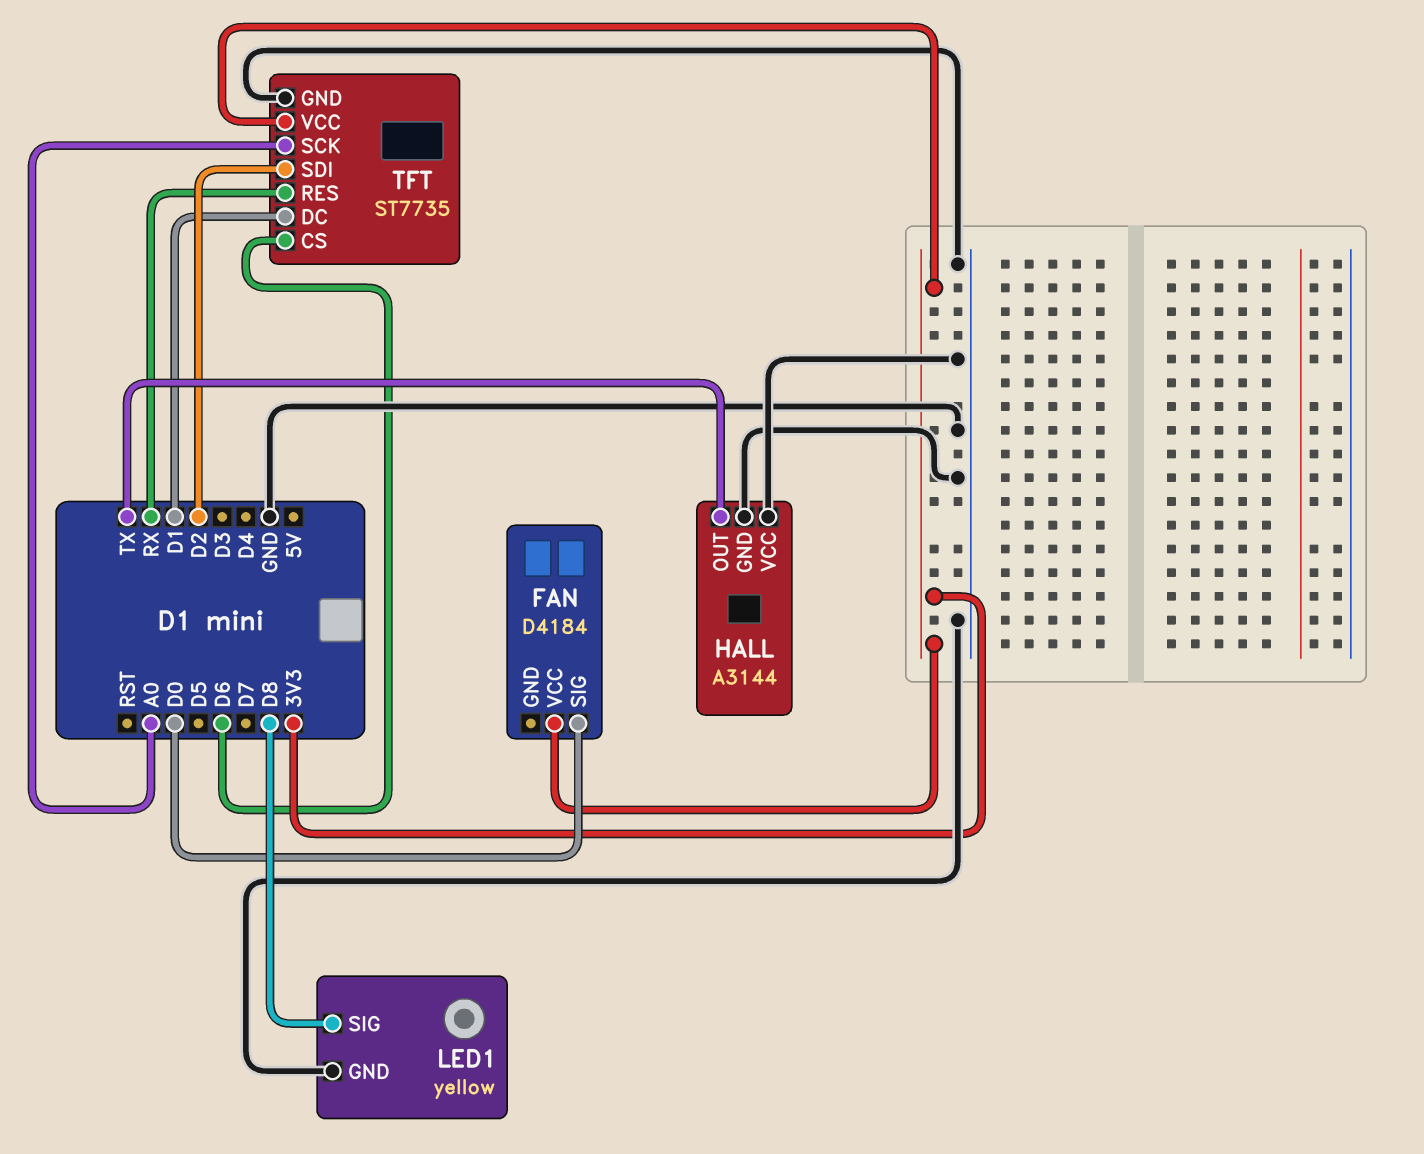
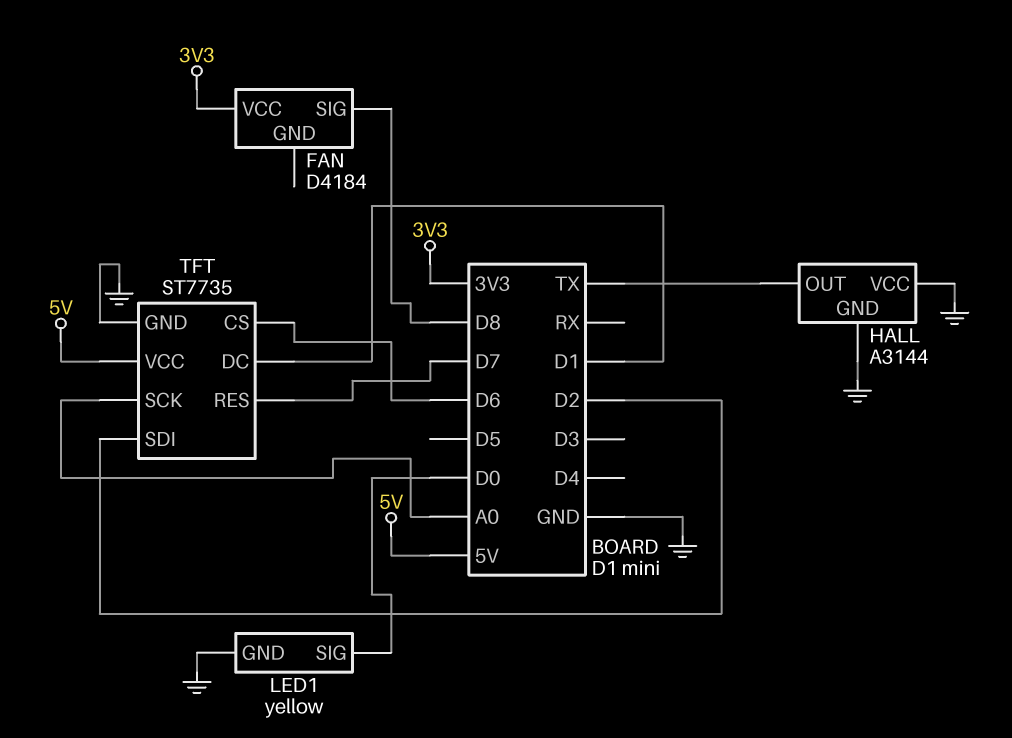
FAN pin SIG: D0 -> D8
LED1 pin SIG: D8 -> D0
TFT pin RES: RX -> D7
TFT pin VCC: 3V3 -> 5V

